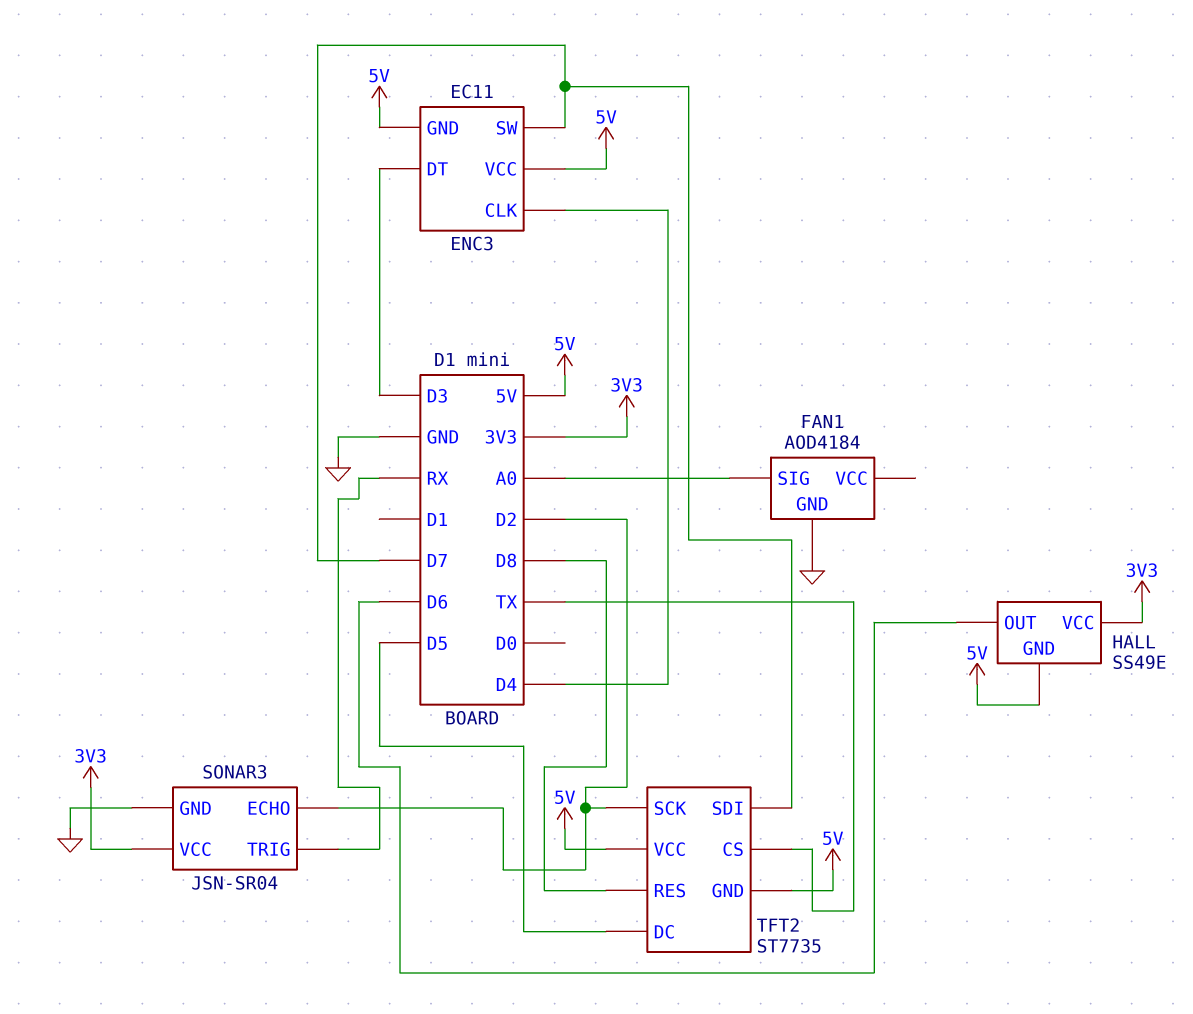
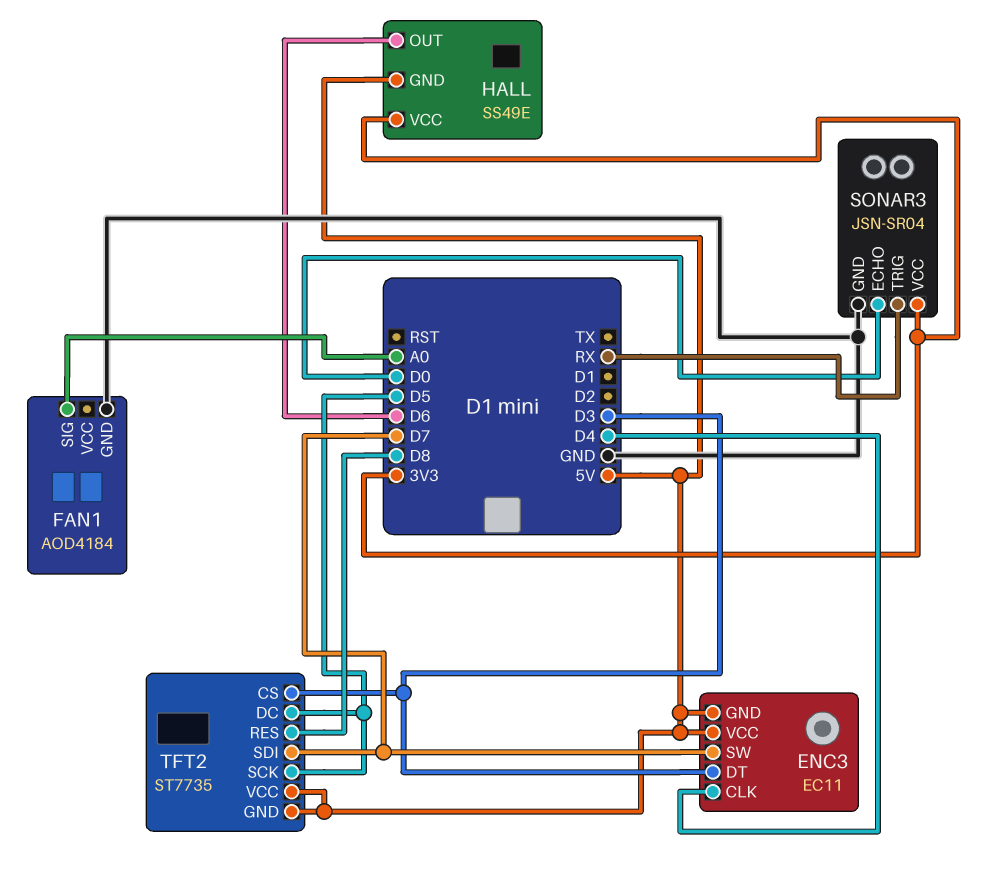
SONAR3 pin ECHO: D2 -> D0
TFT2 pin CS: TX -> D3
TFT2 pin SCK: D2 -> D5

